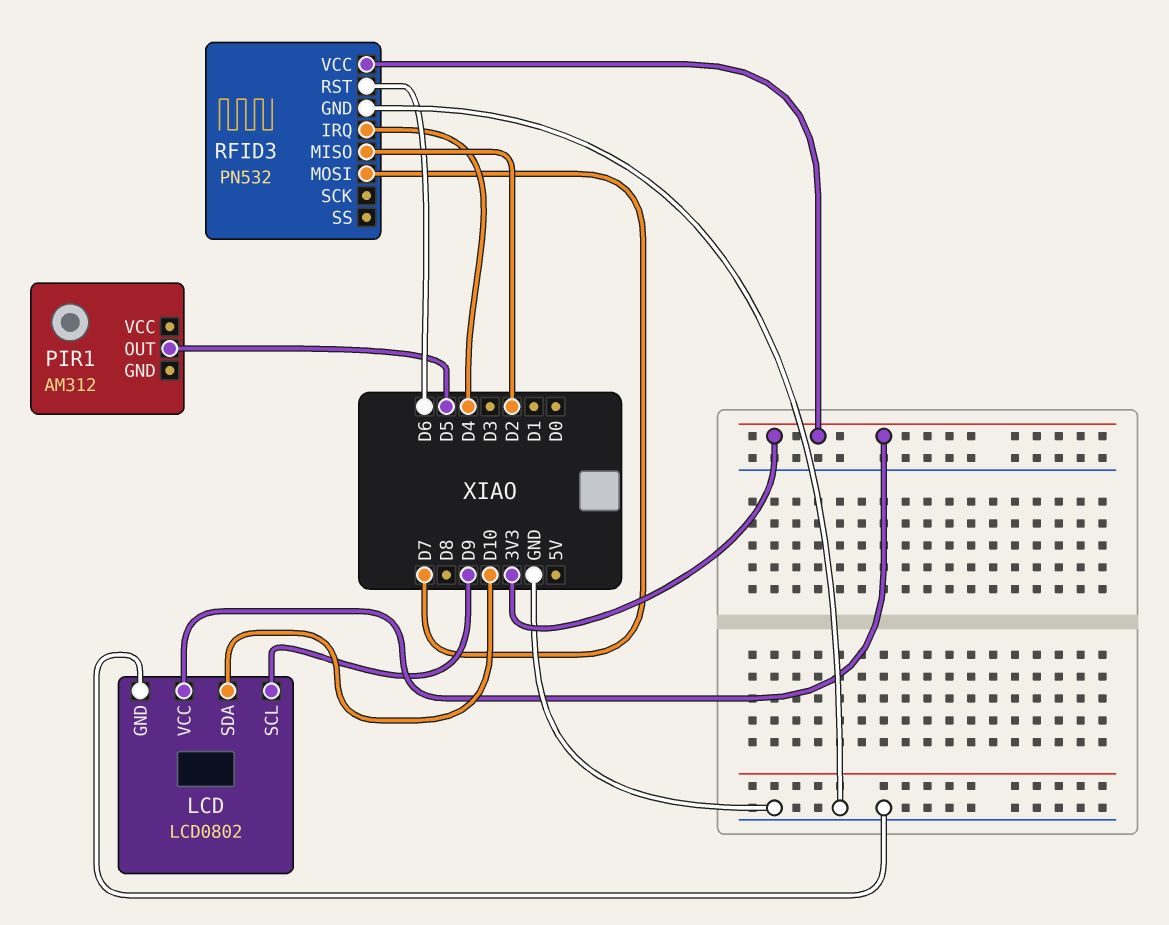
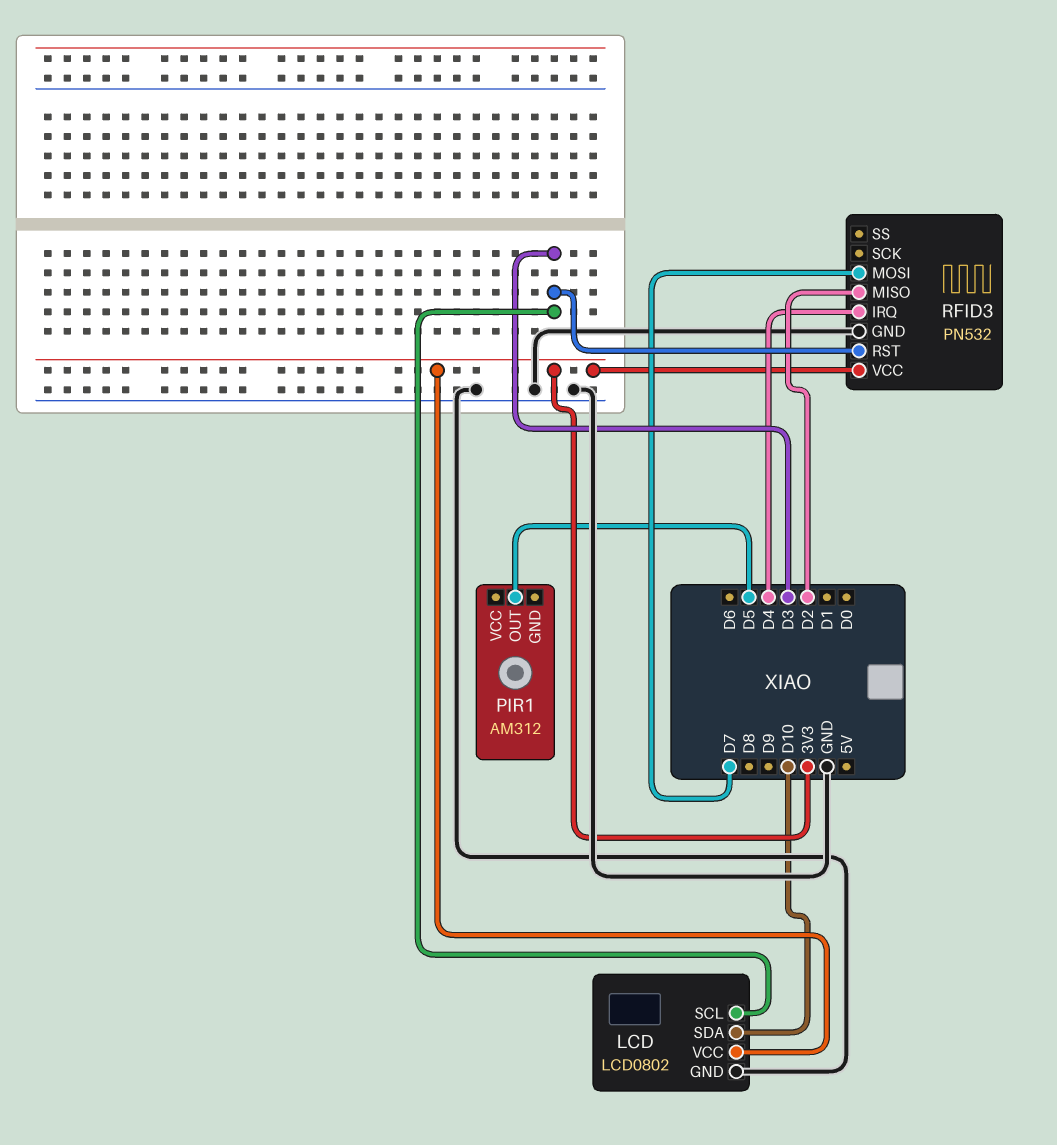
LCD pin SCL: D9 -> D3
RFID3 pin RST: D6 -> D3

